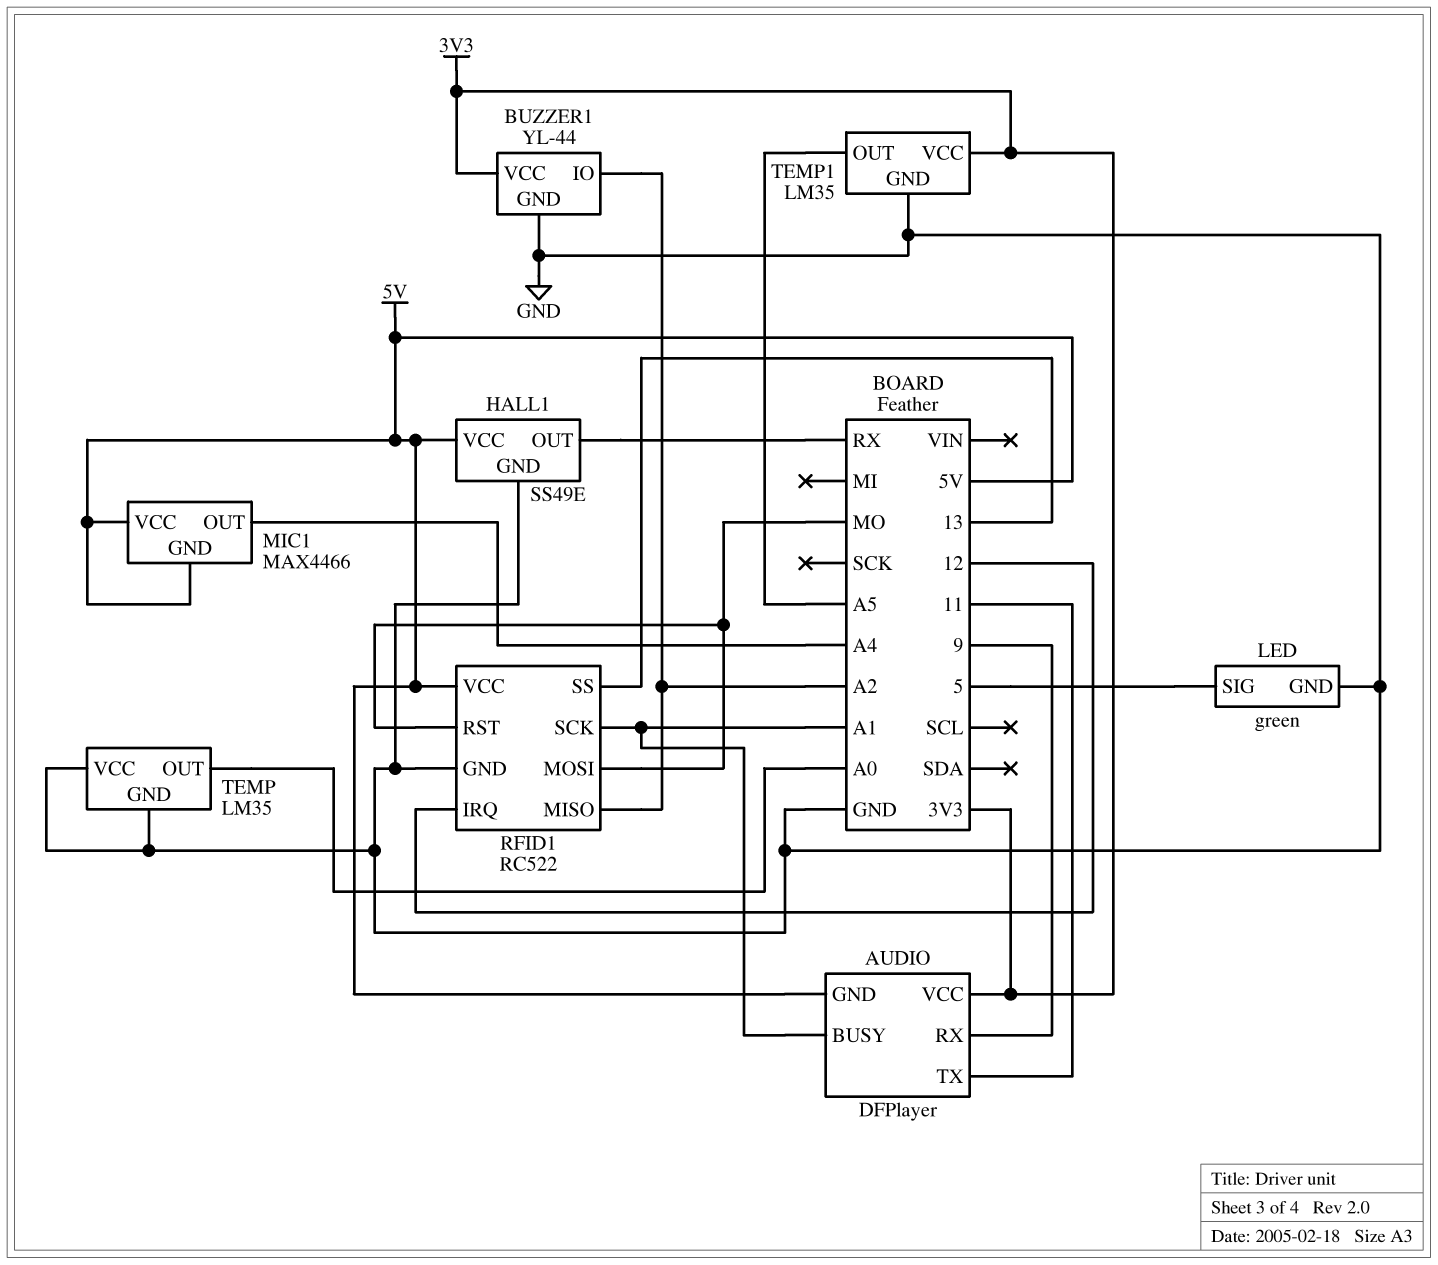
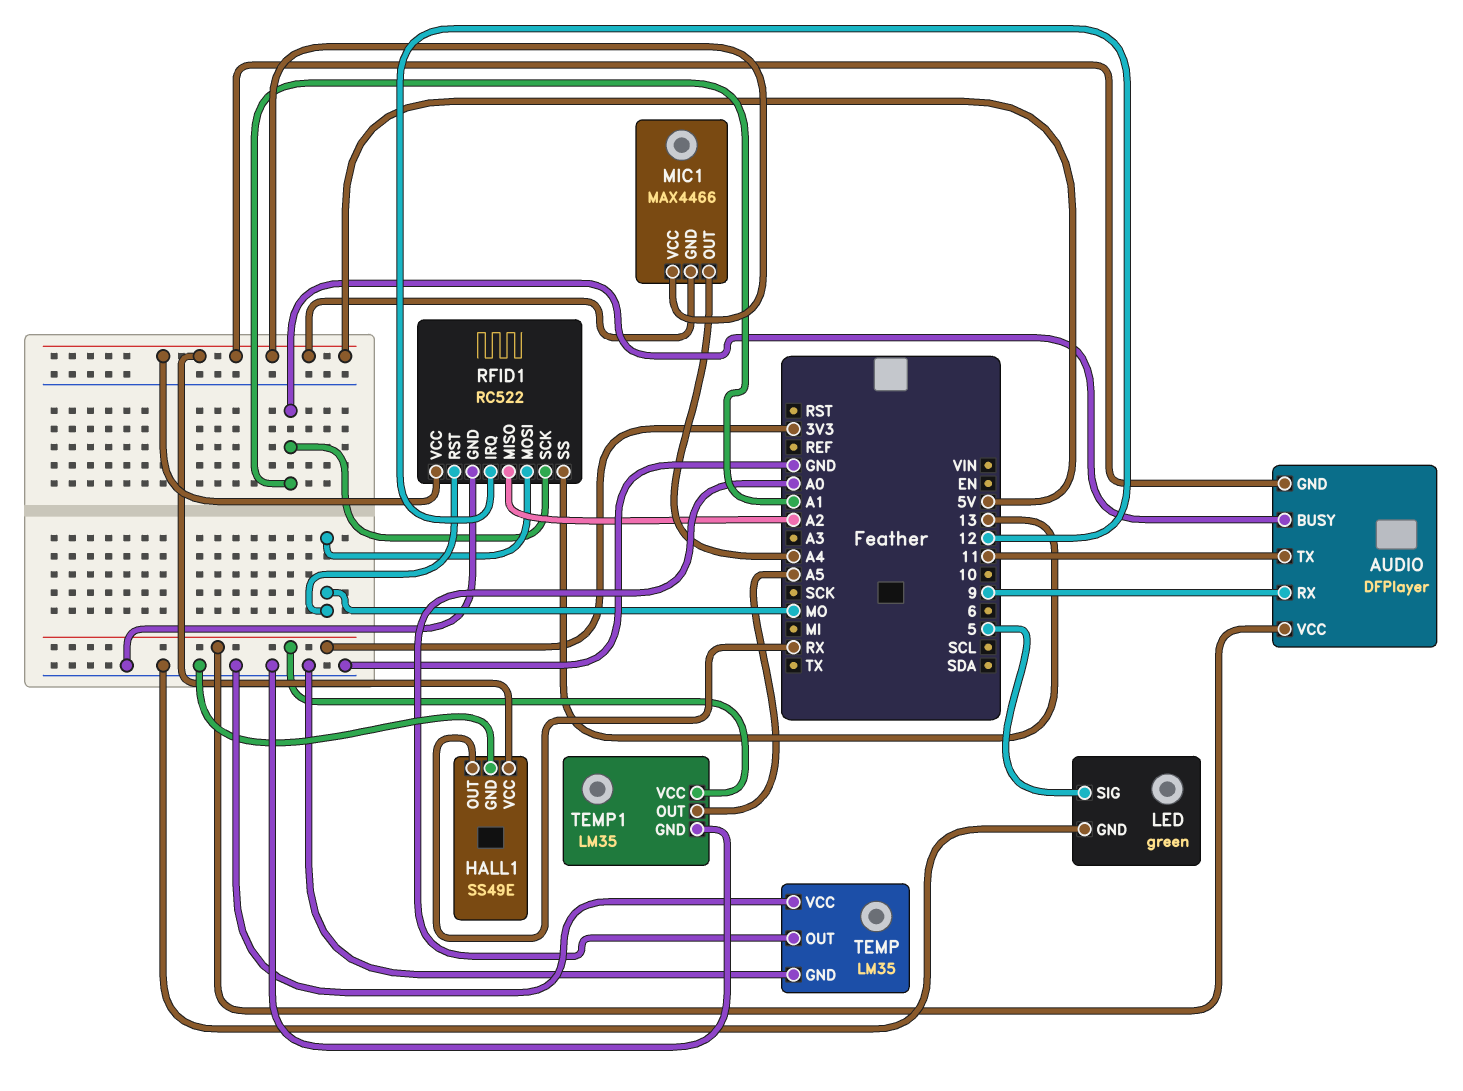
BUZZER1: YL-44 -> none
BUZZER1 pin GND: GND -> none
BUZZER1 pin IO: A2 -> none
BUZZER1 pin VCC: 3V3 -> none

